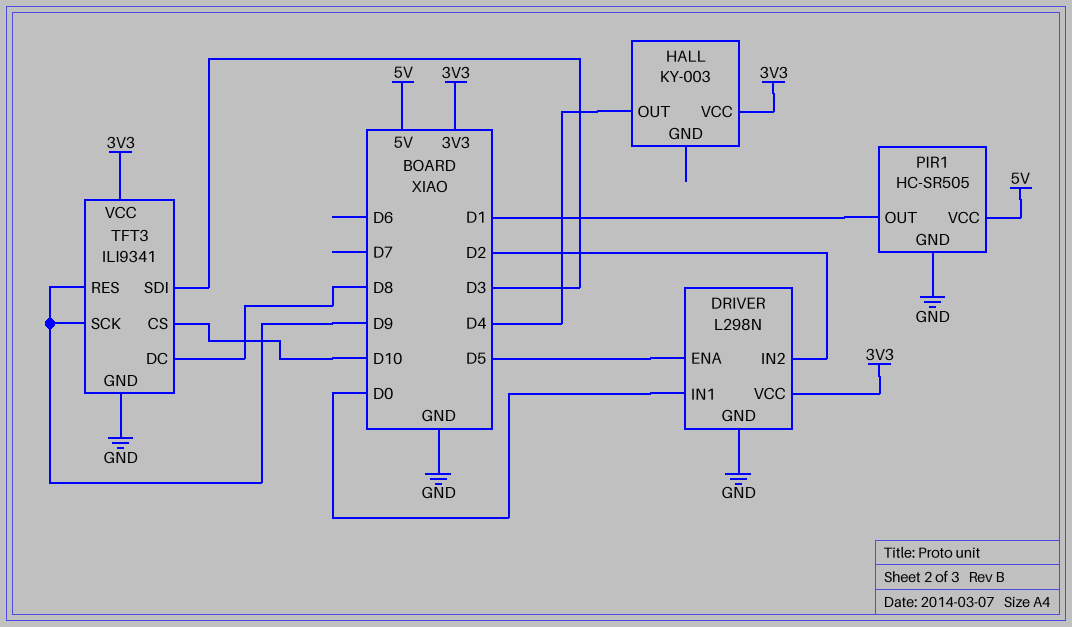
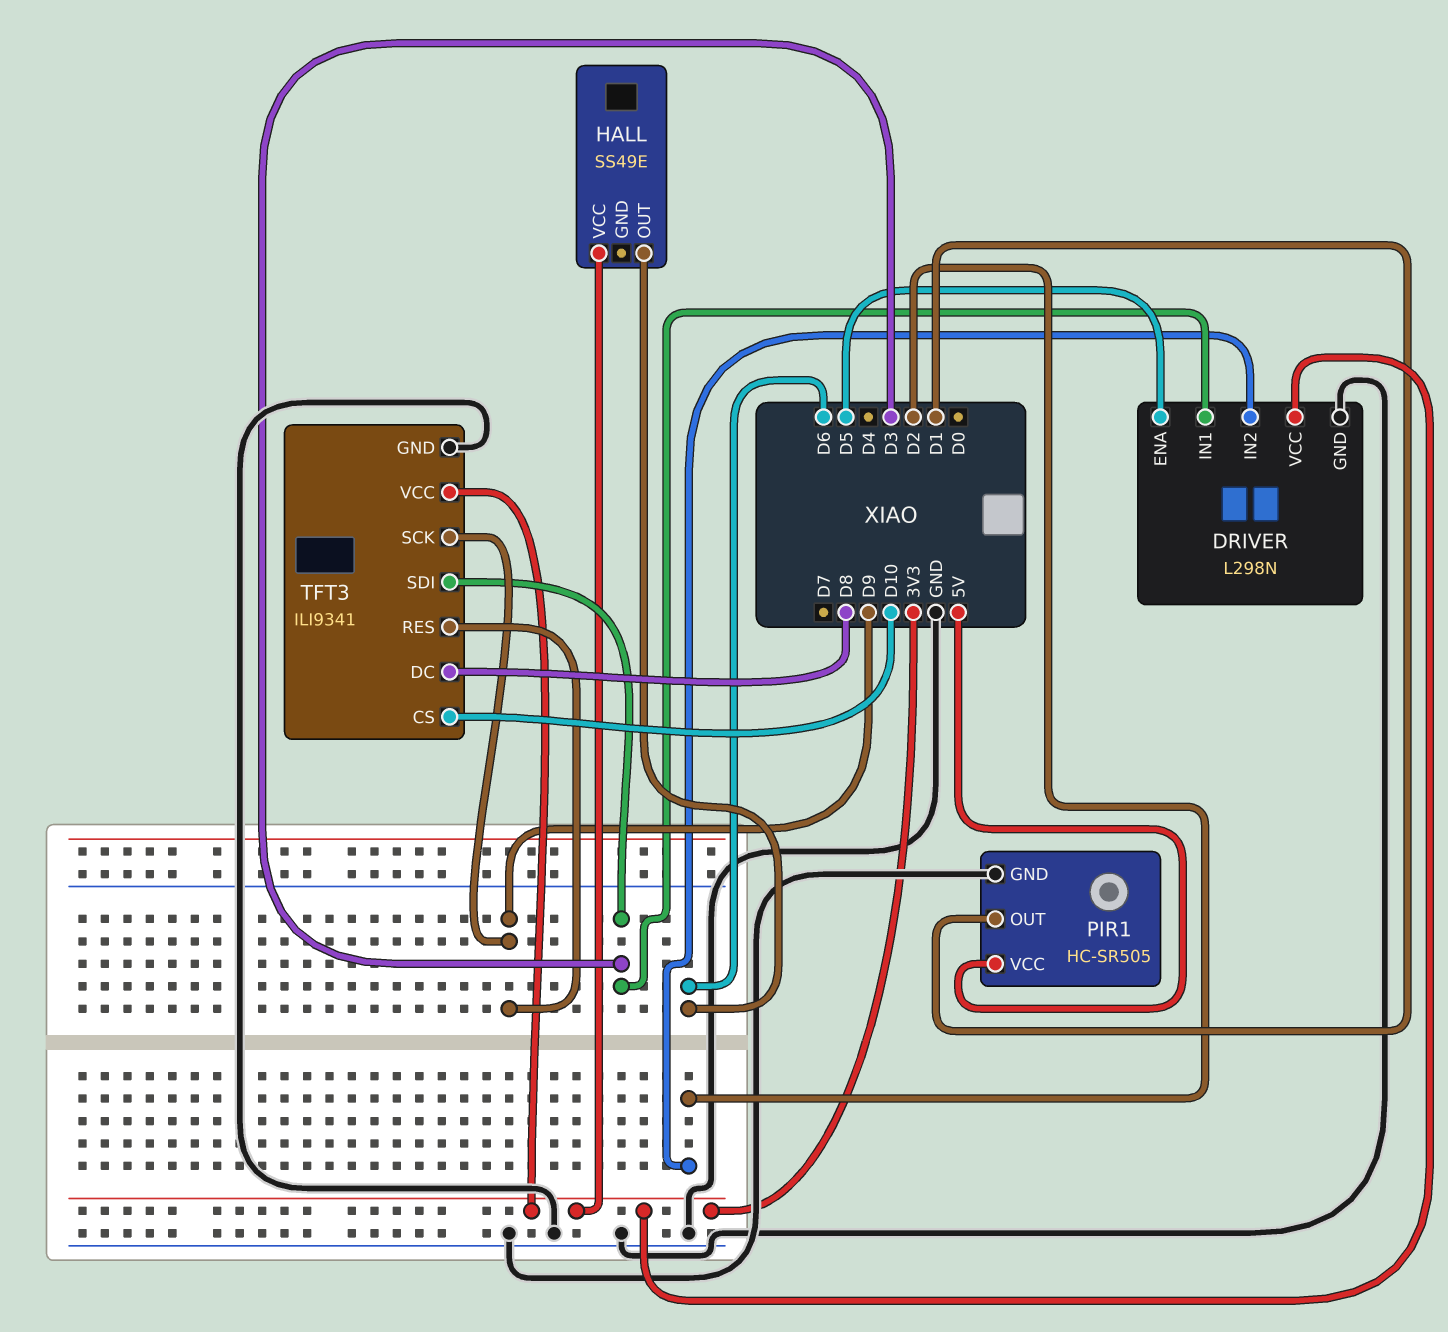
DRIVER pin IN1: D0 -> D3
HALL: KY-003 -> SS49E
HALL pin OUT: D4 -> D6

